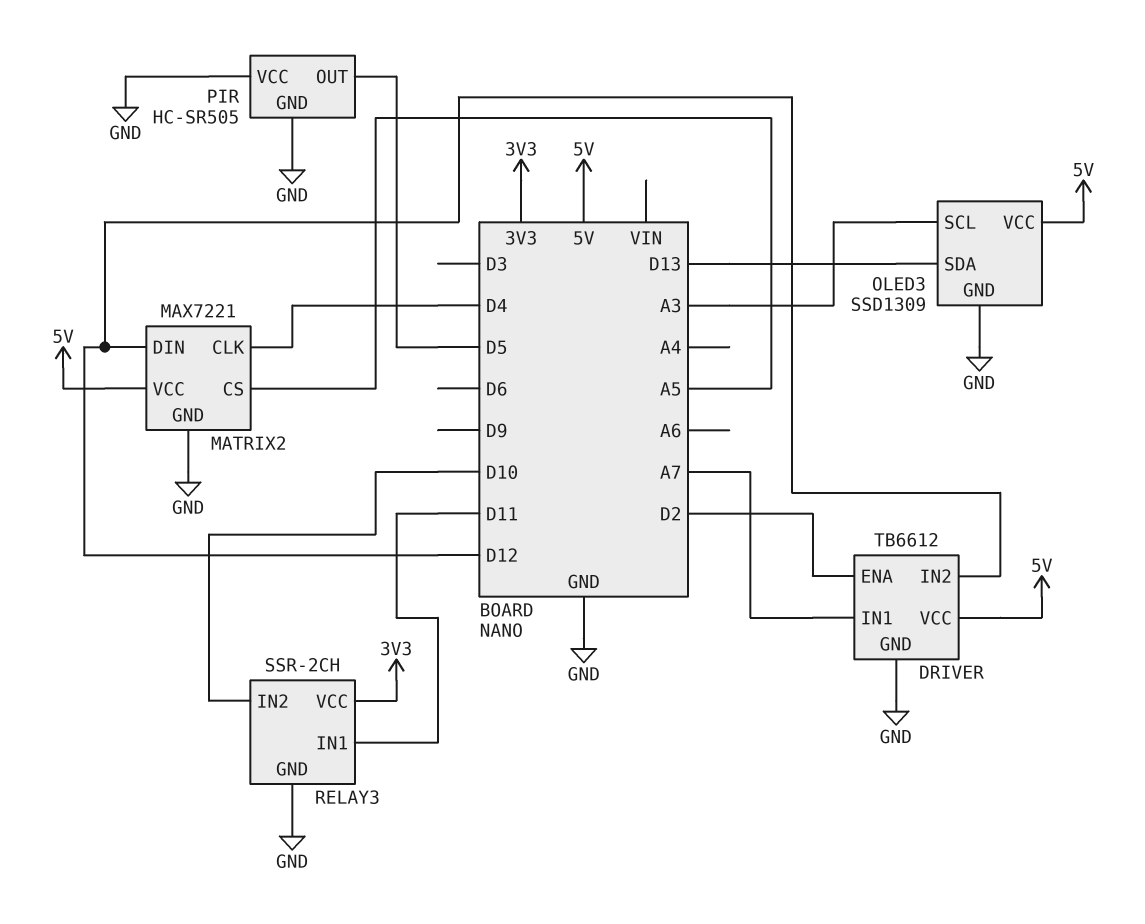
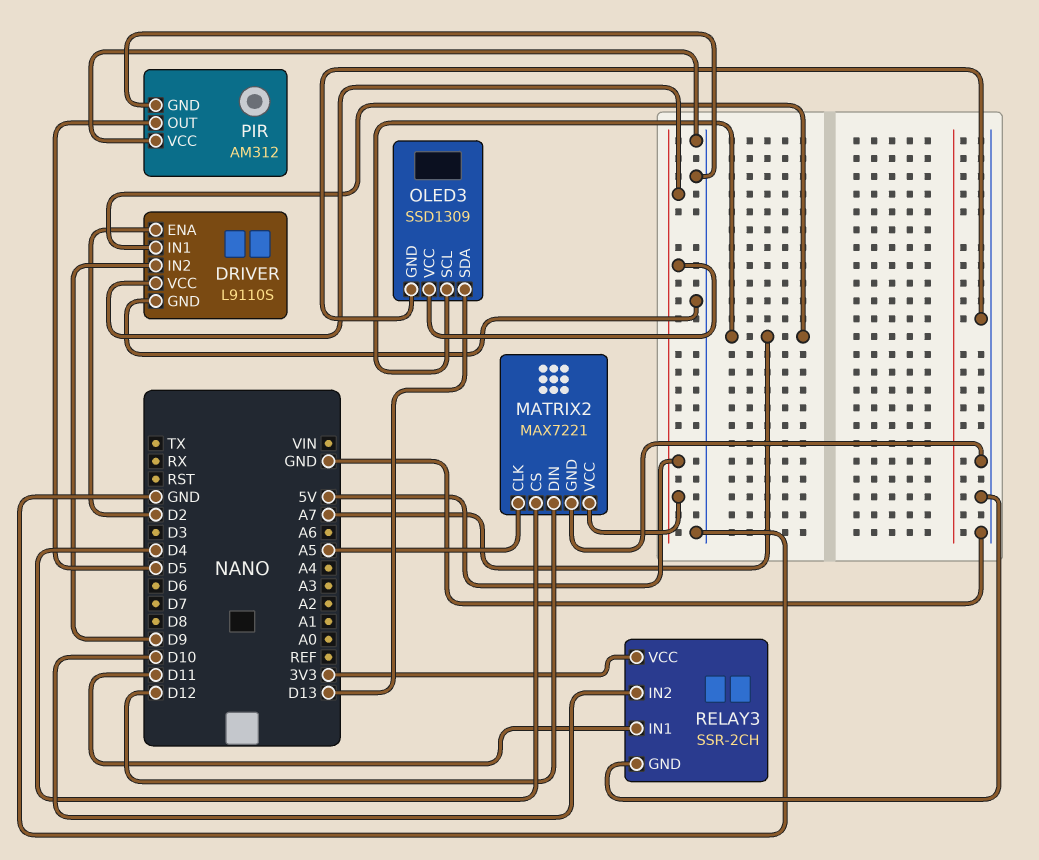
DRIVER: TB6612 -> L9110S
DRIVER pin IN2: D12 -> D9
MATRIX2 pin CLK: D4 -> A5
MATRIX2 pin CS: A5 -> D4
OLED3 pin SCL: A3 -> A7
PIR: HC-SR505 -> AM312

